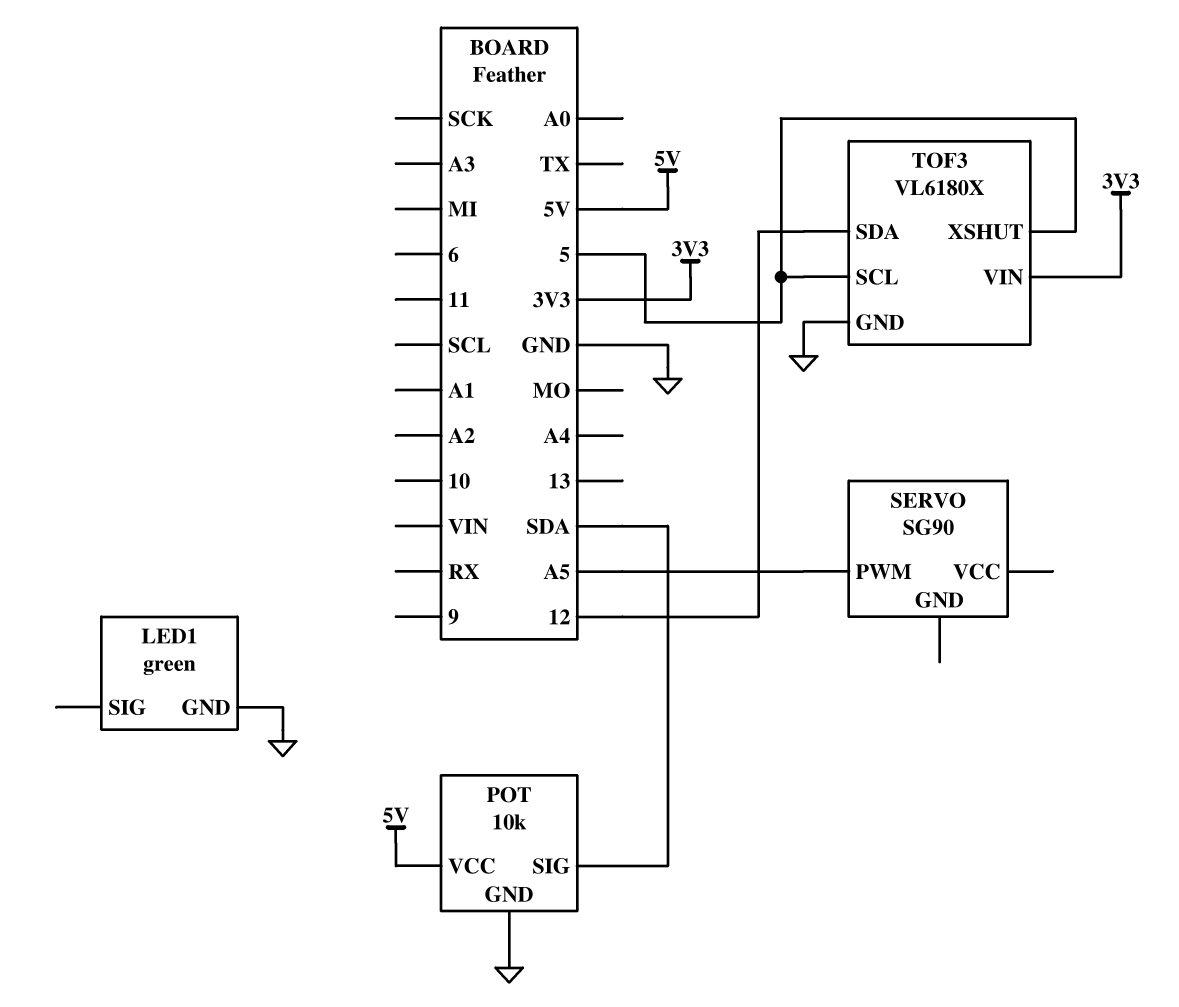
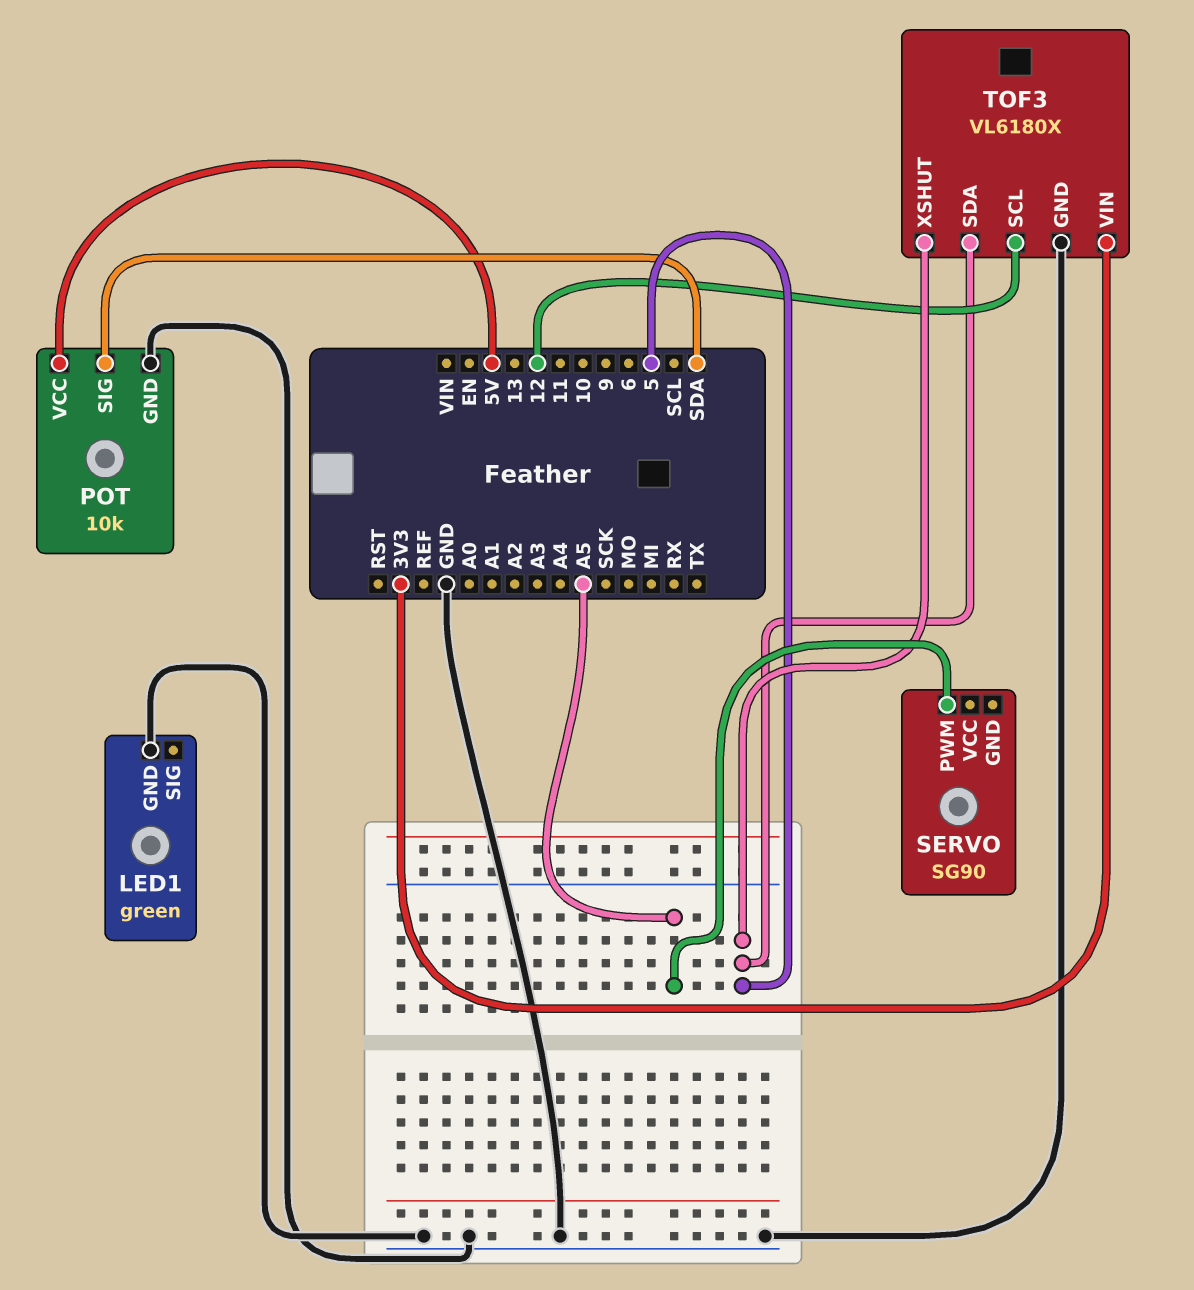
TOF3 pin SCL: 5 -> 12
TOF3 pin SDA: 12 -> 5

